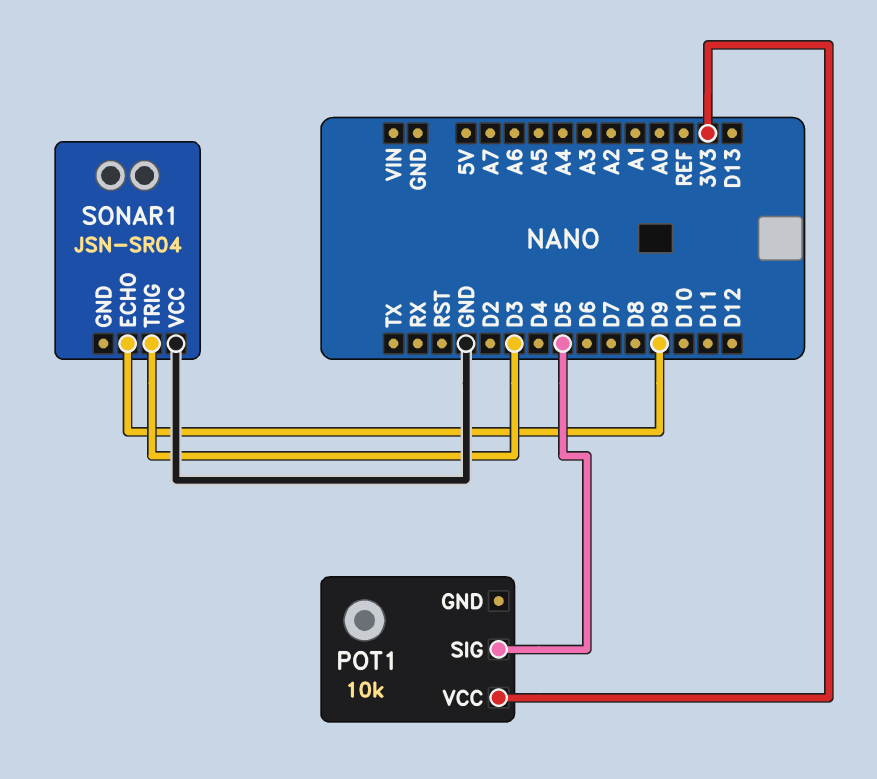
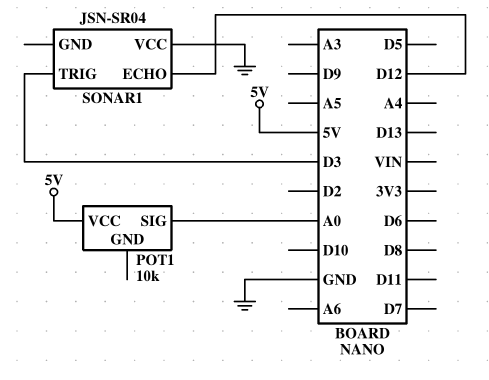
POT1 pin SIG: D5 -> A0
POT1 pin VCC: 3V3 -> 5V
SONAR1 pin ECHO: D9 -> D12

